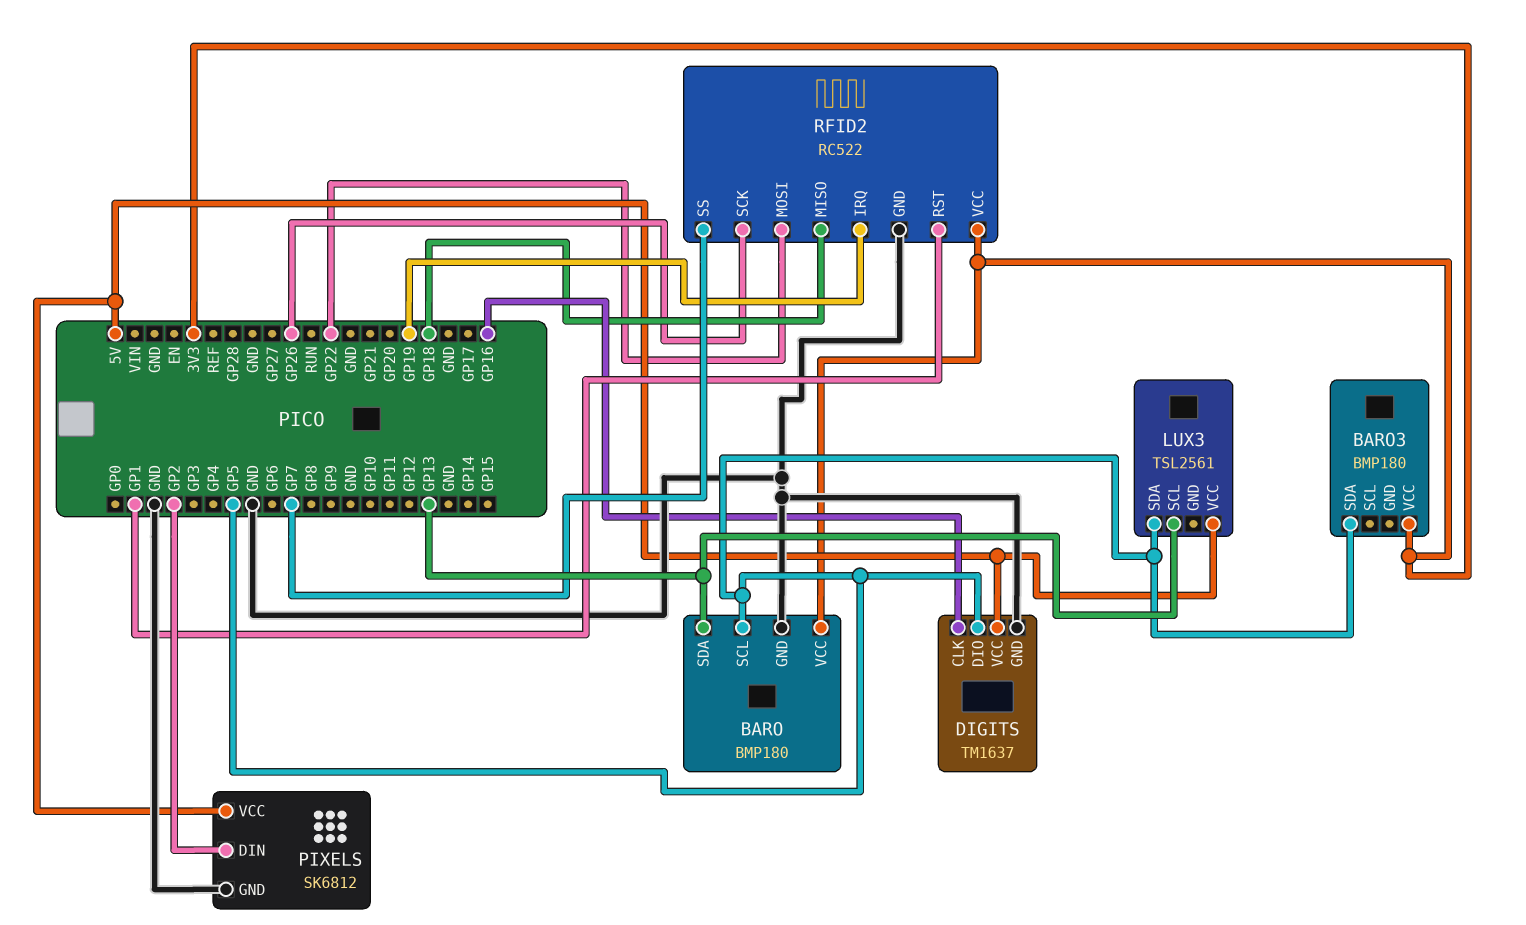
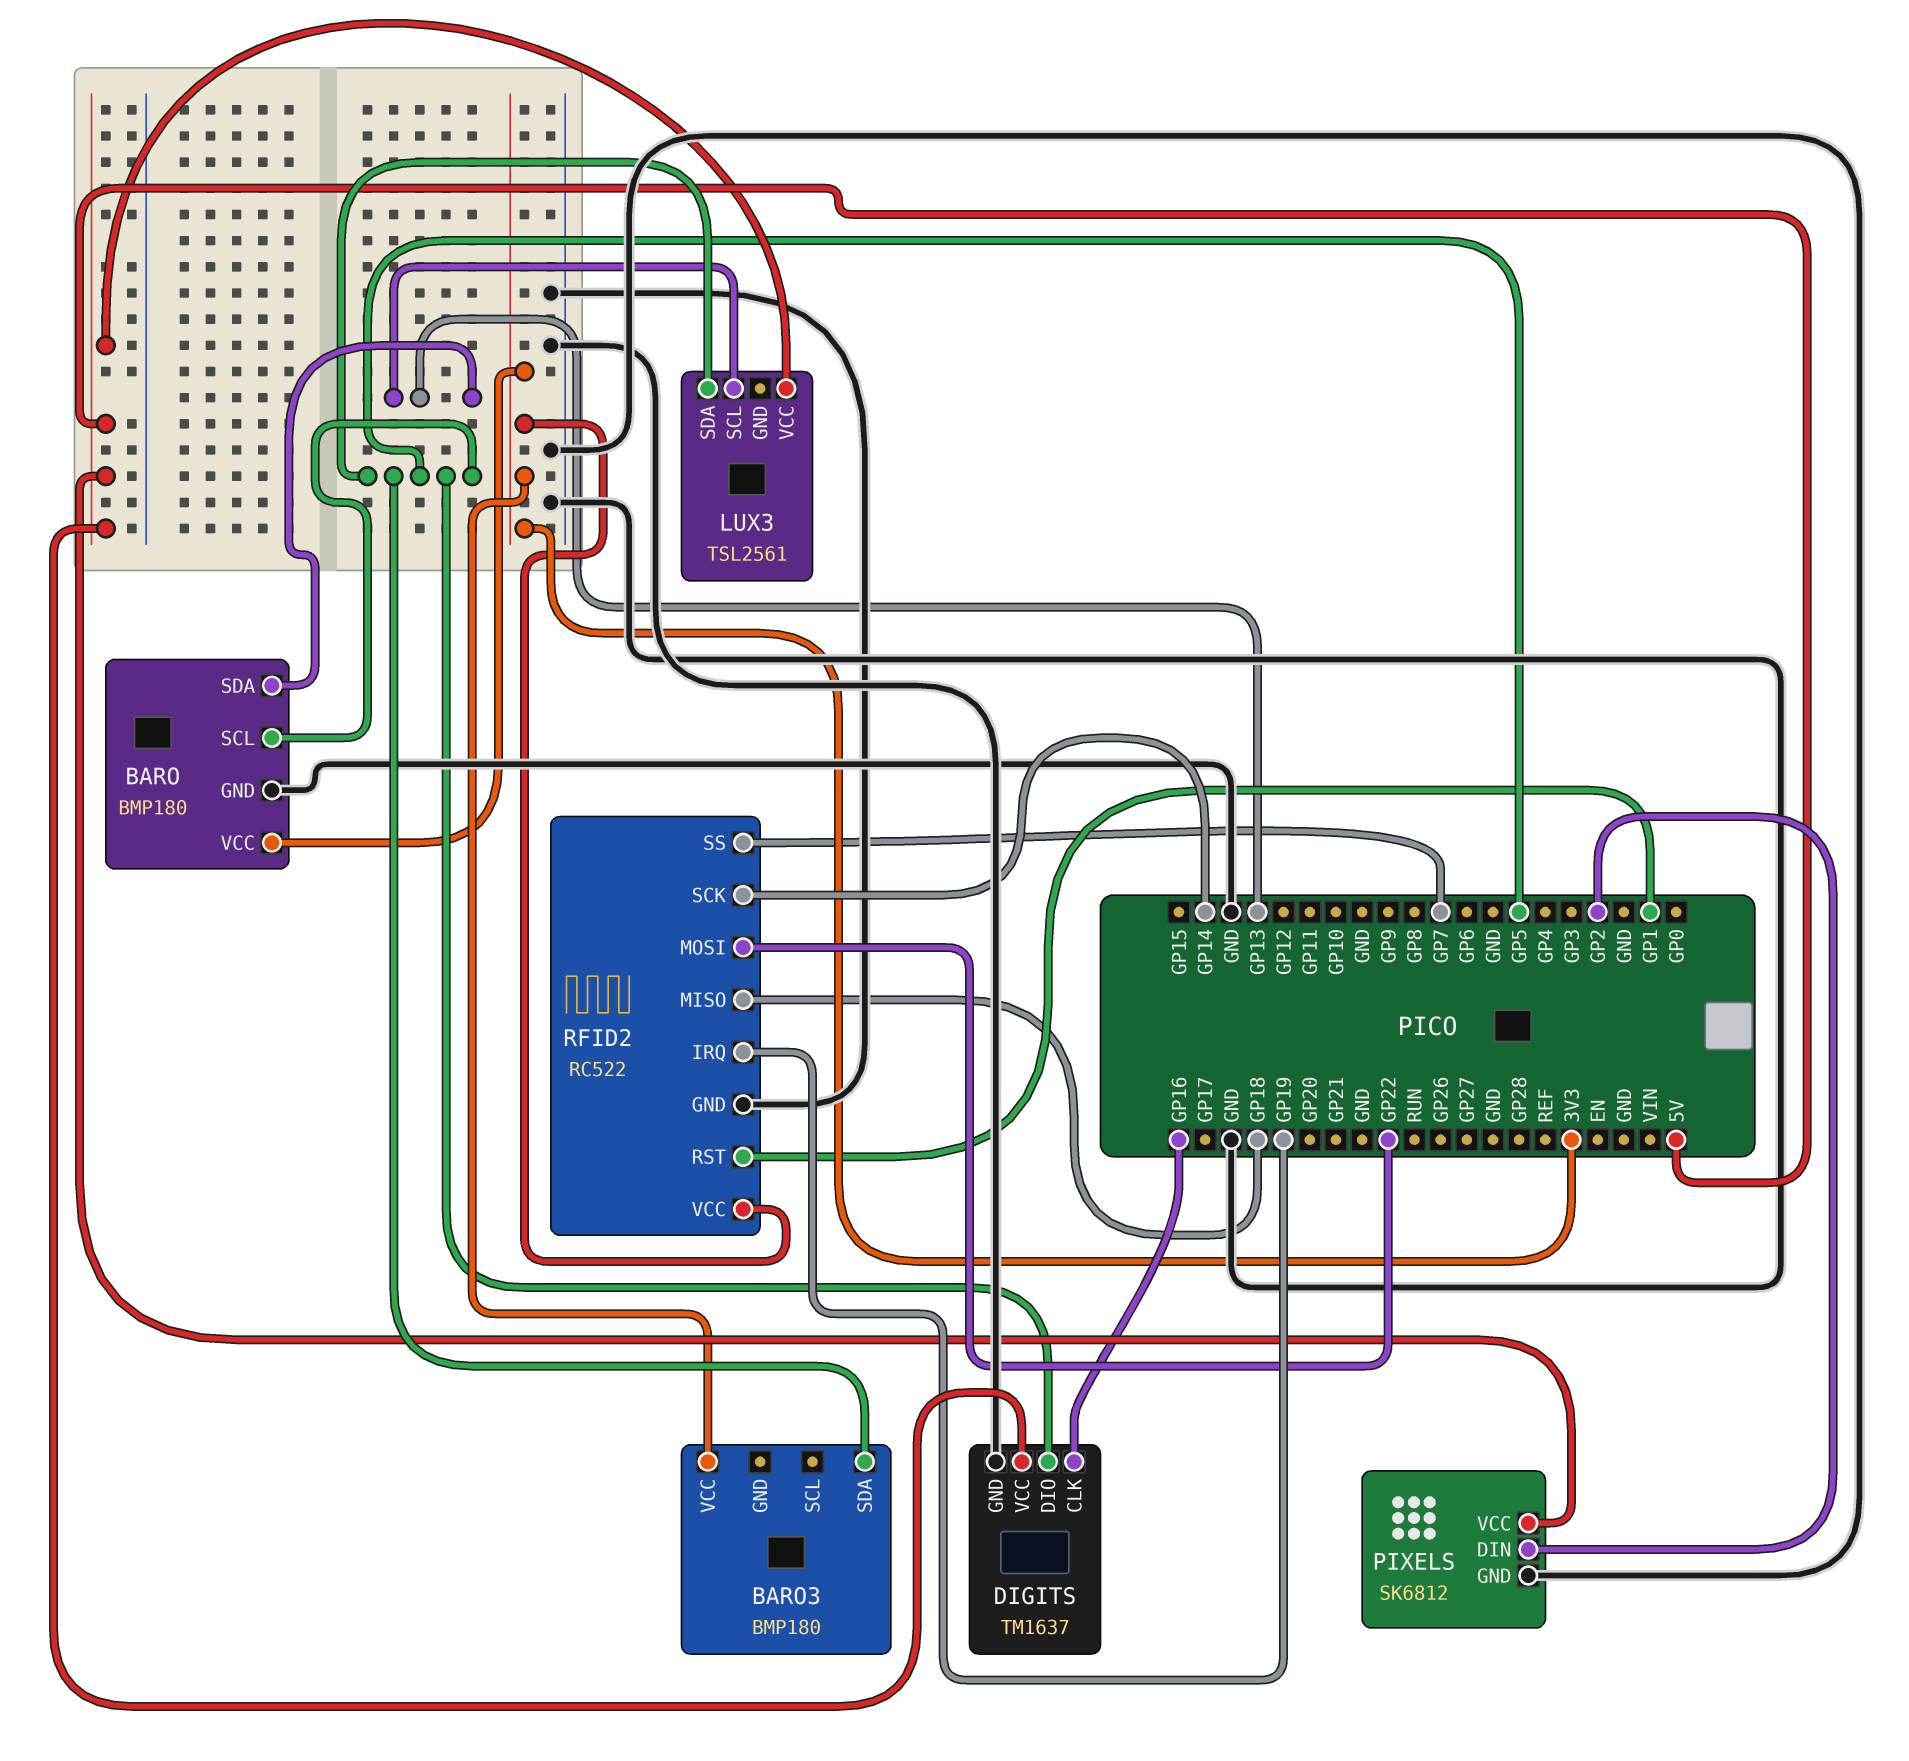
RFID2 pin SCK: GP26 -> GP14

